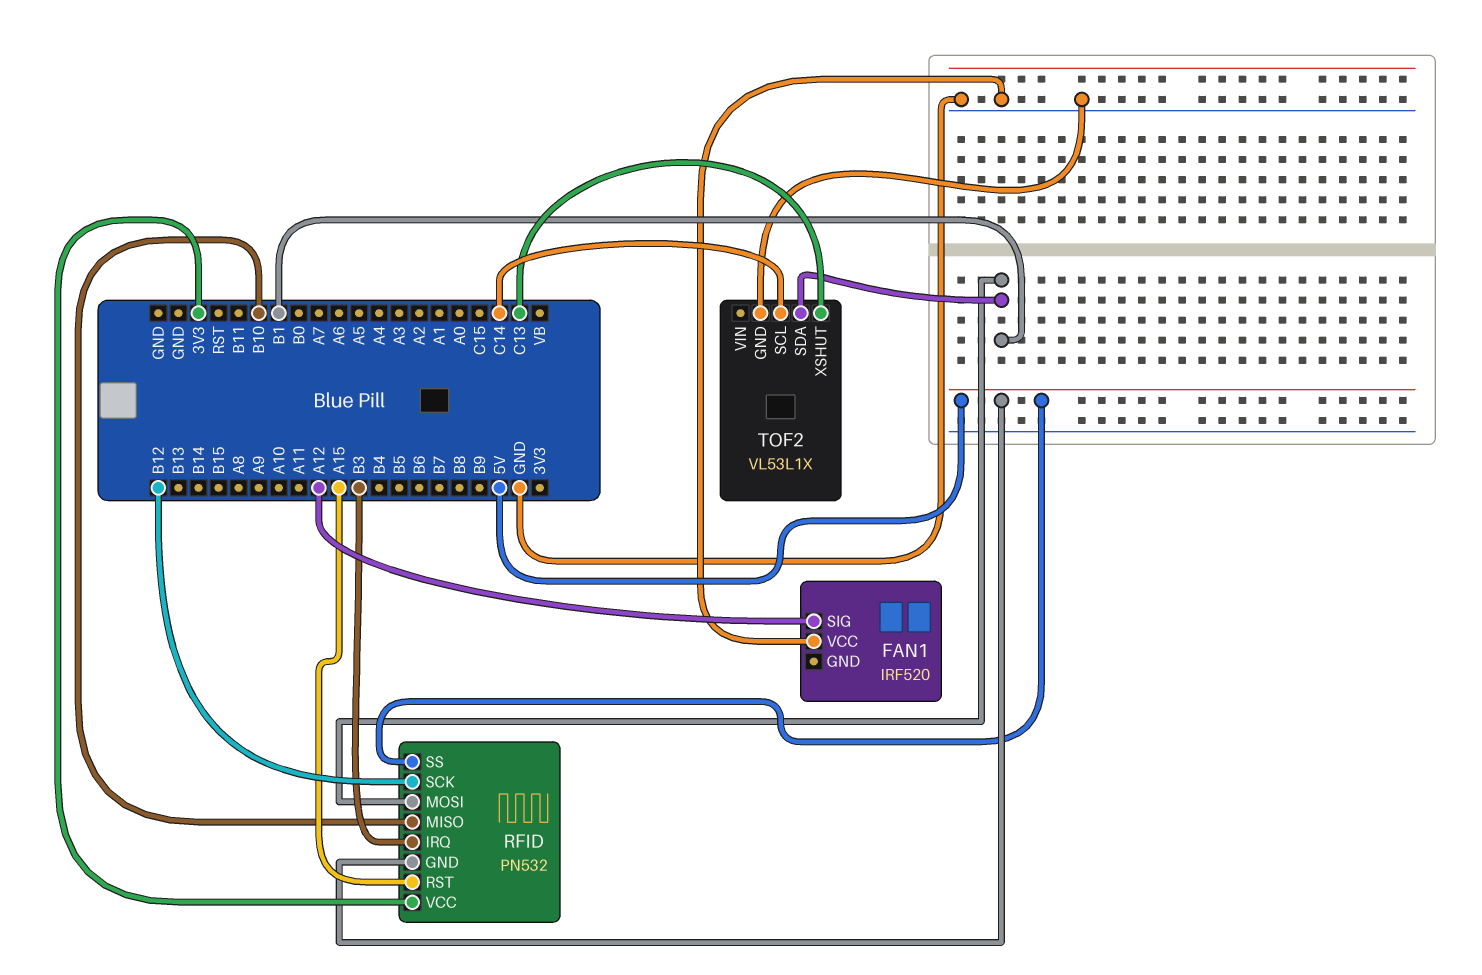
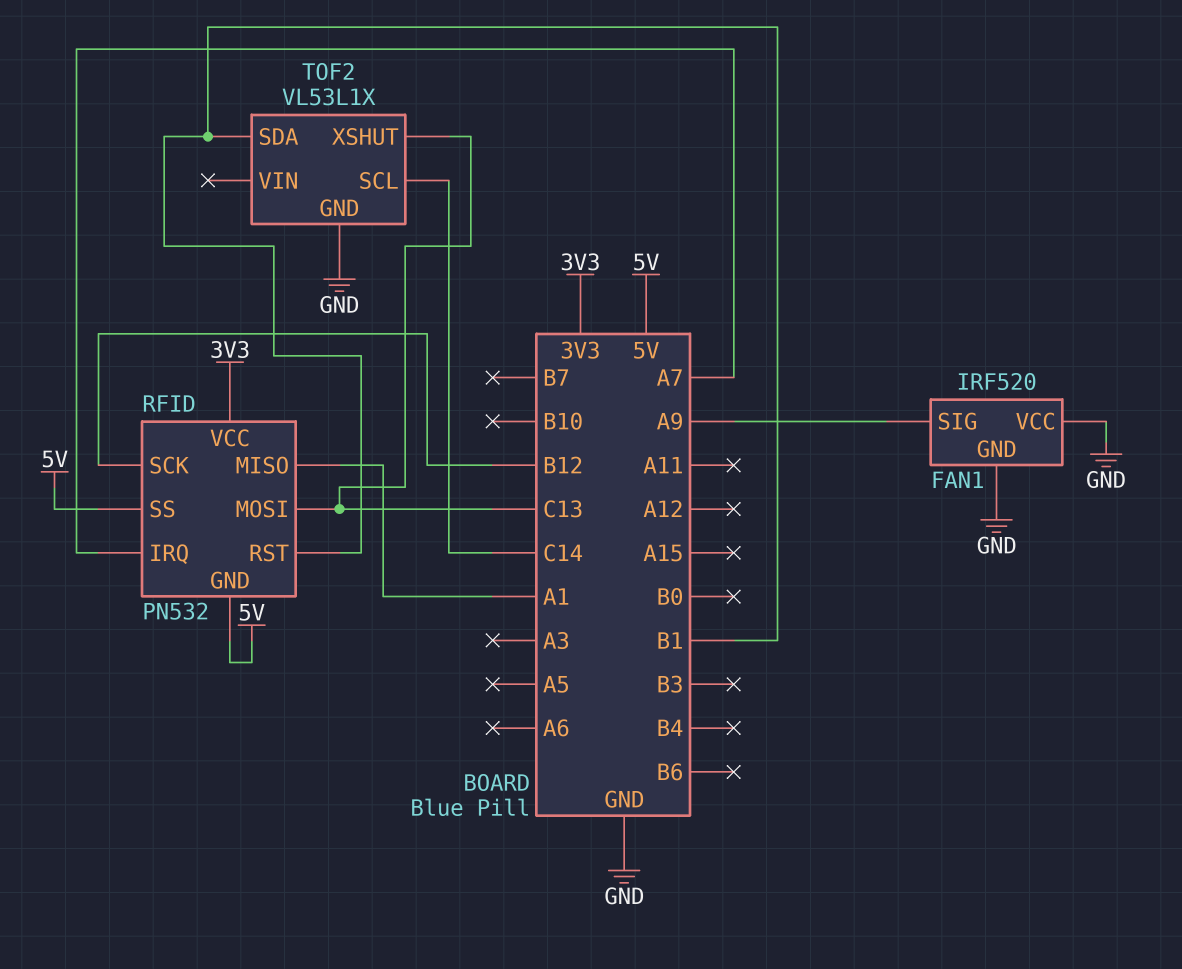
FAN1 pin GND: none -> GND
FAN1 pin SIG: A12 -> A9
RFID pin IRQ: B3 -> A7
RFID pin MISO: B10 -> A1
RFID pin MOSI: B1 -> C13
RFID pin RST: A15 -> B1

